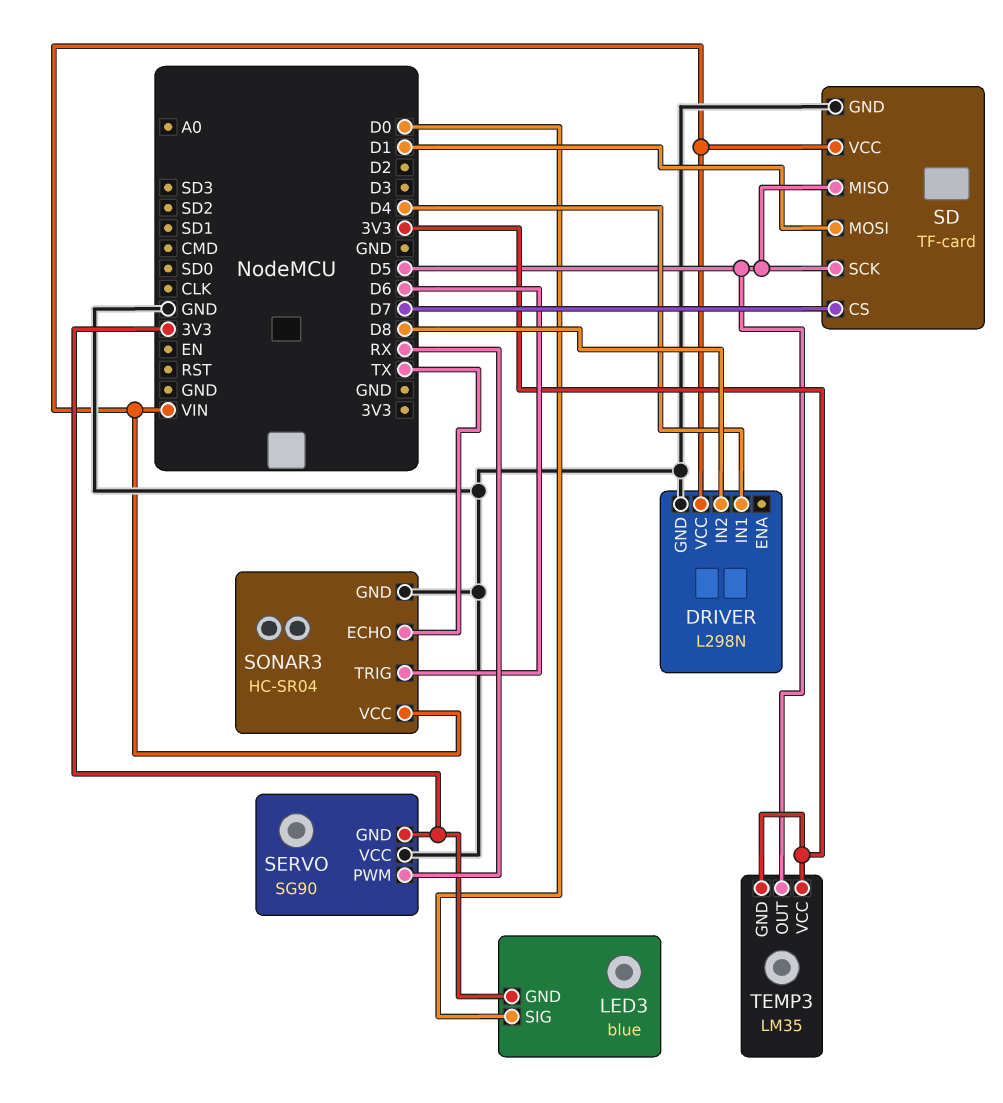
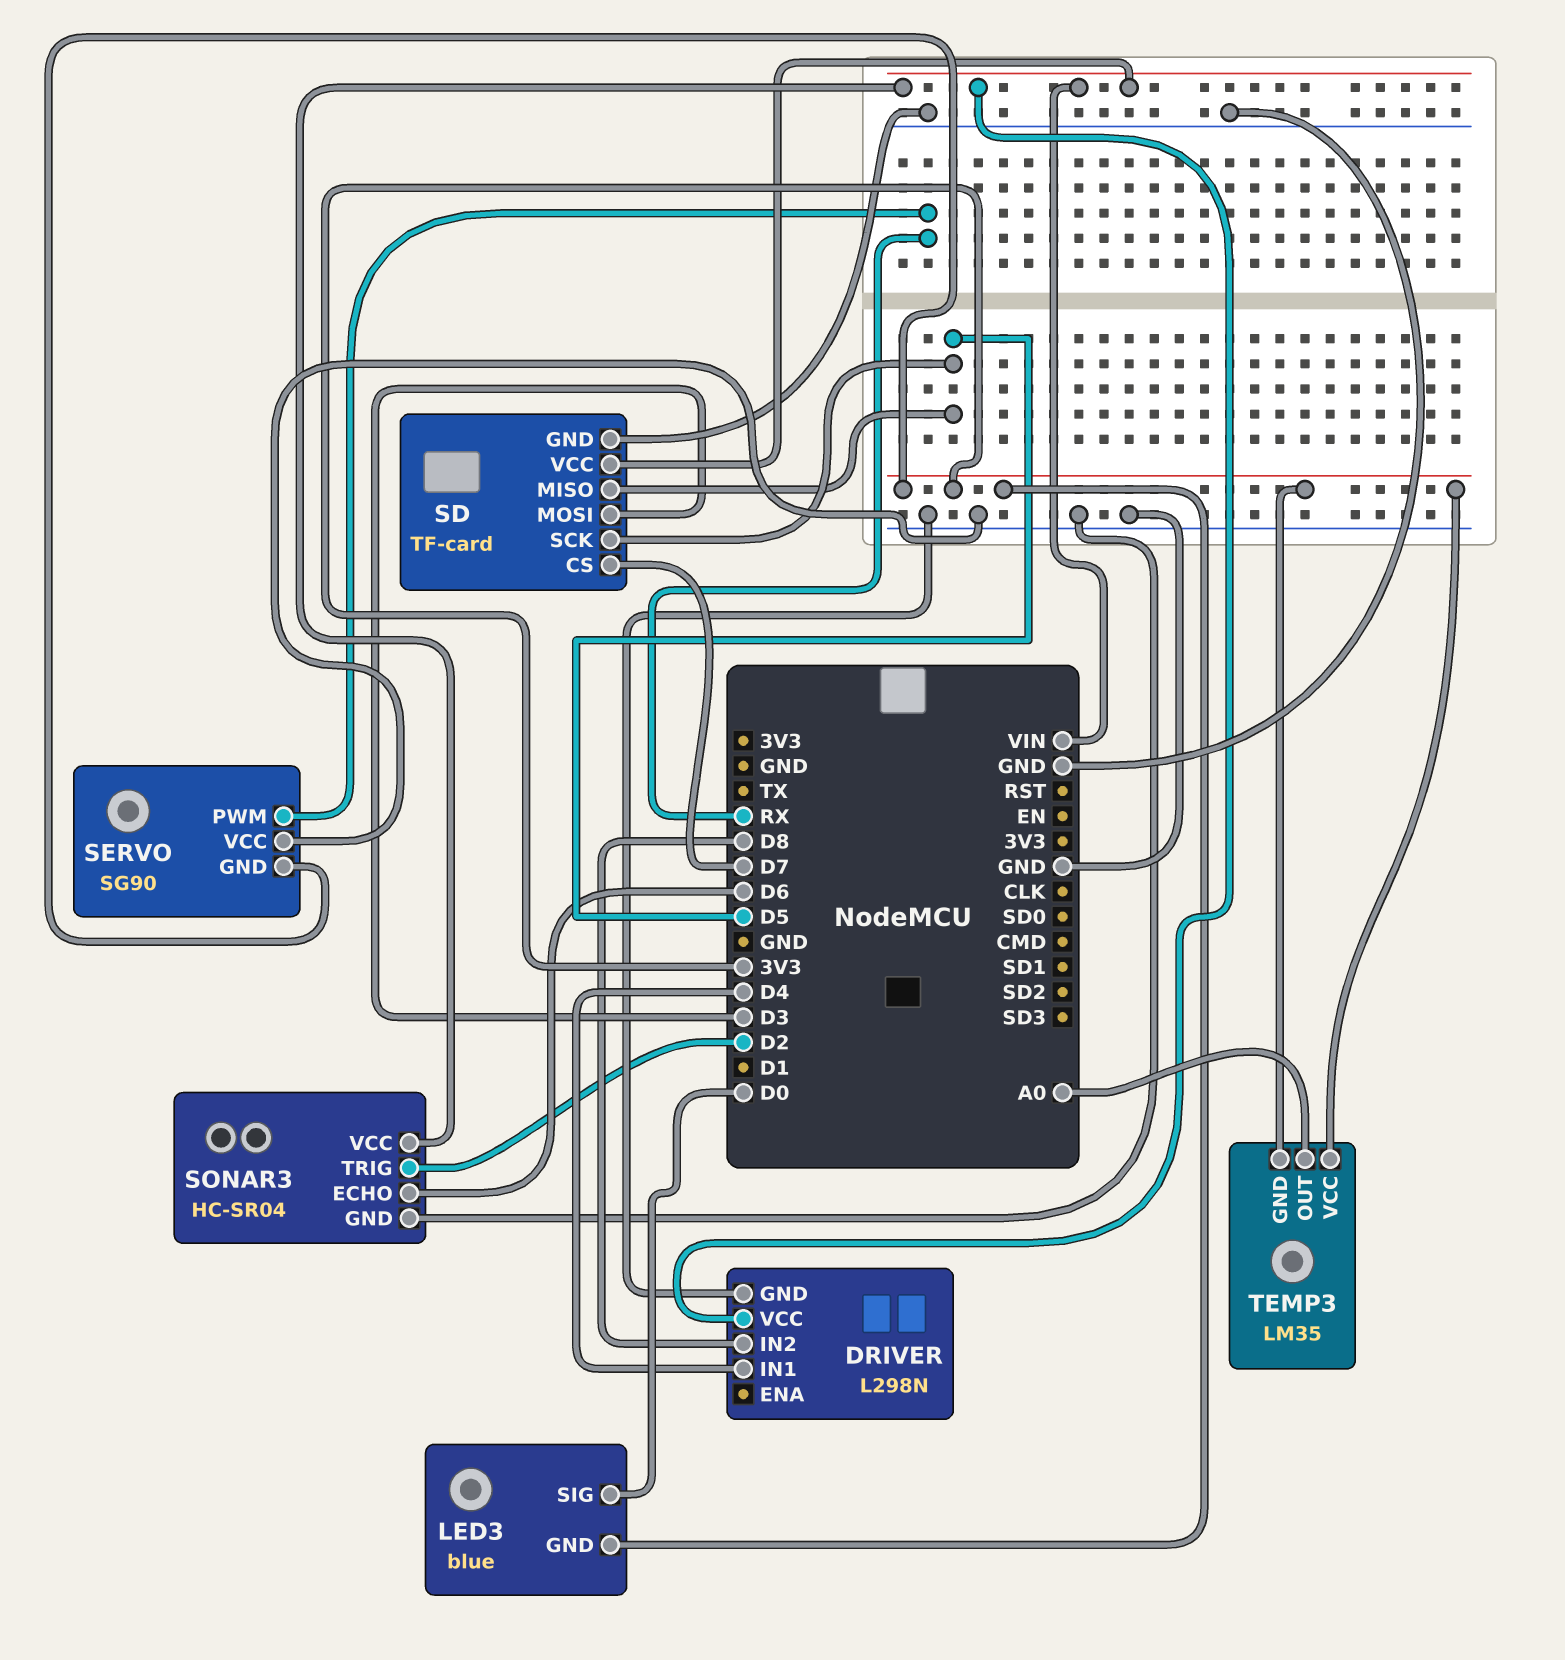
SD pin MOSI: D1 -> D3
SONAR3 pin ECHO: TX -> D6
SONAR3 pin TRIG: D6 -> D2
TEMP3 pin OUT: D5 -> A0

